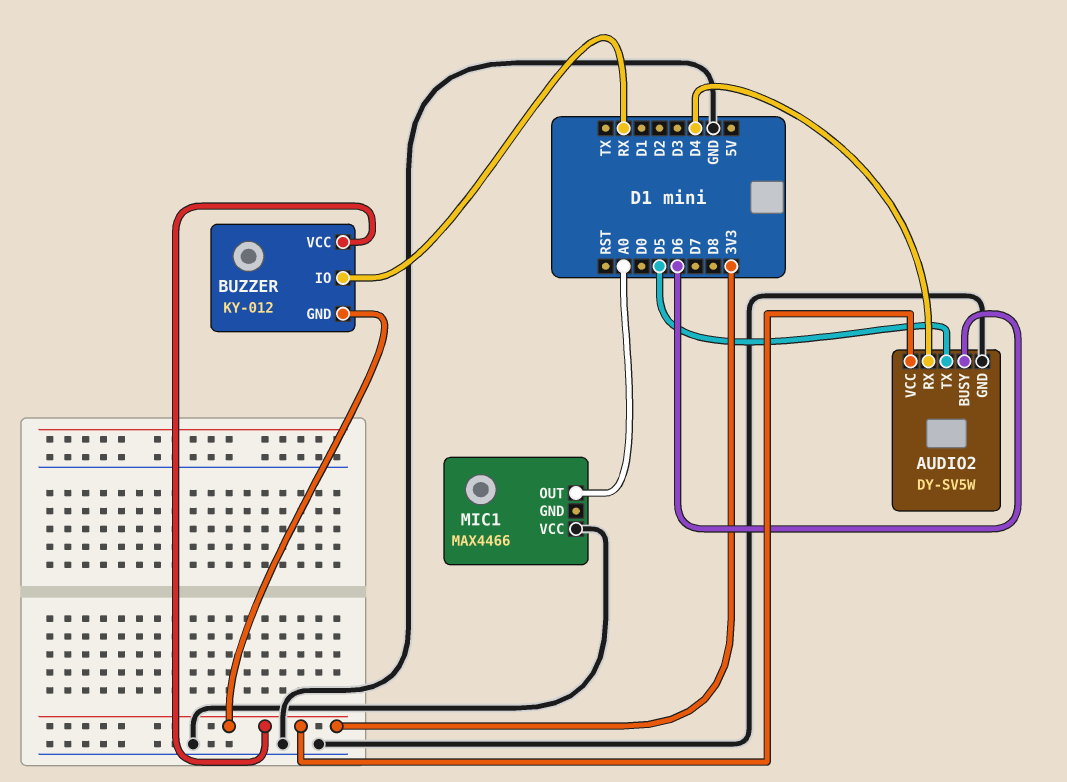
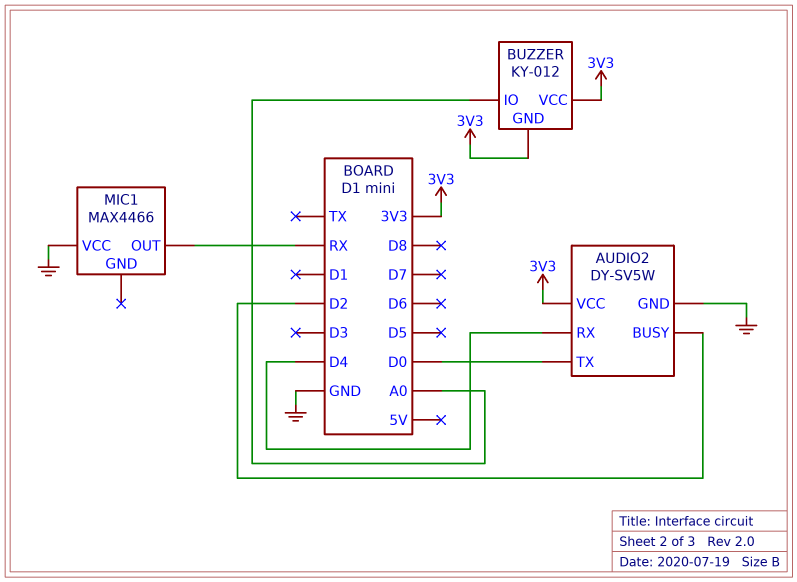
AUDIO2 pin BUSY: D6 -> D2
AUDIO2 pin TX: D5 -> D0
BUZZER pin IO: RX -> A0
MIC1 pin OUT: A0 -> RX

